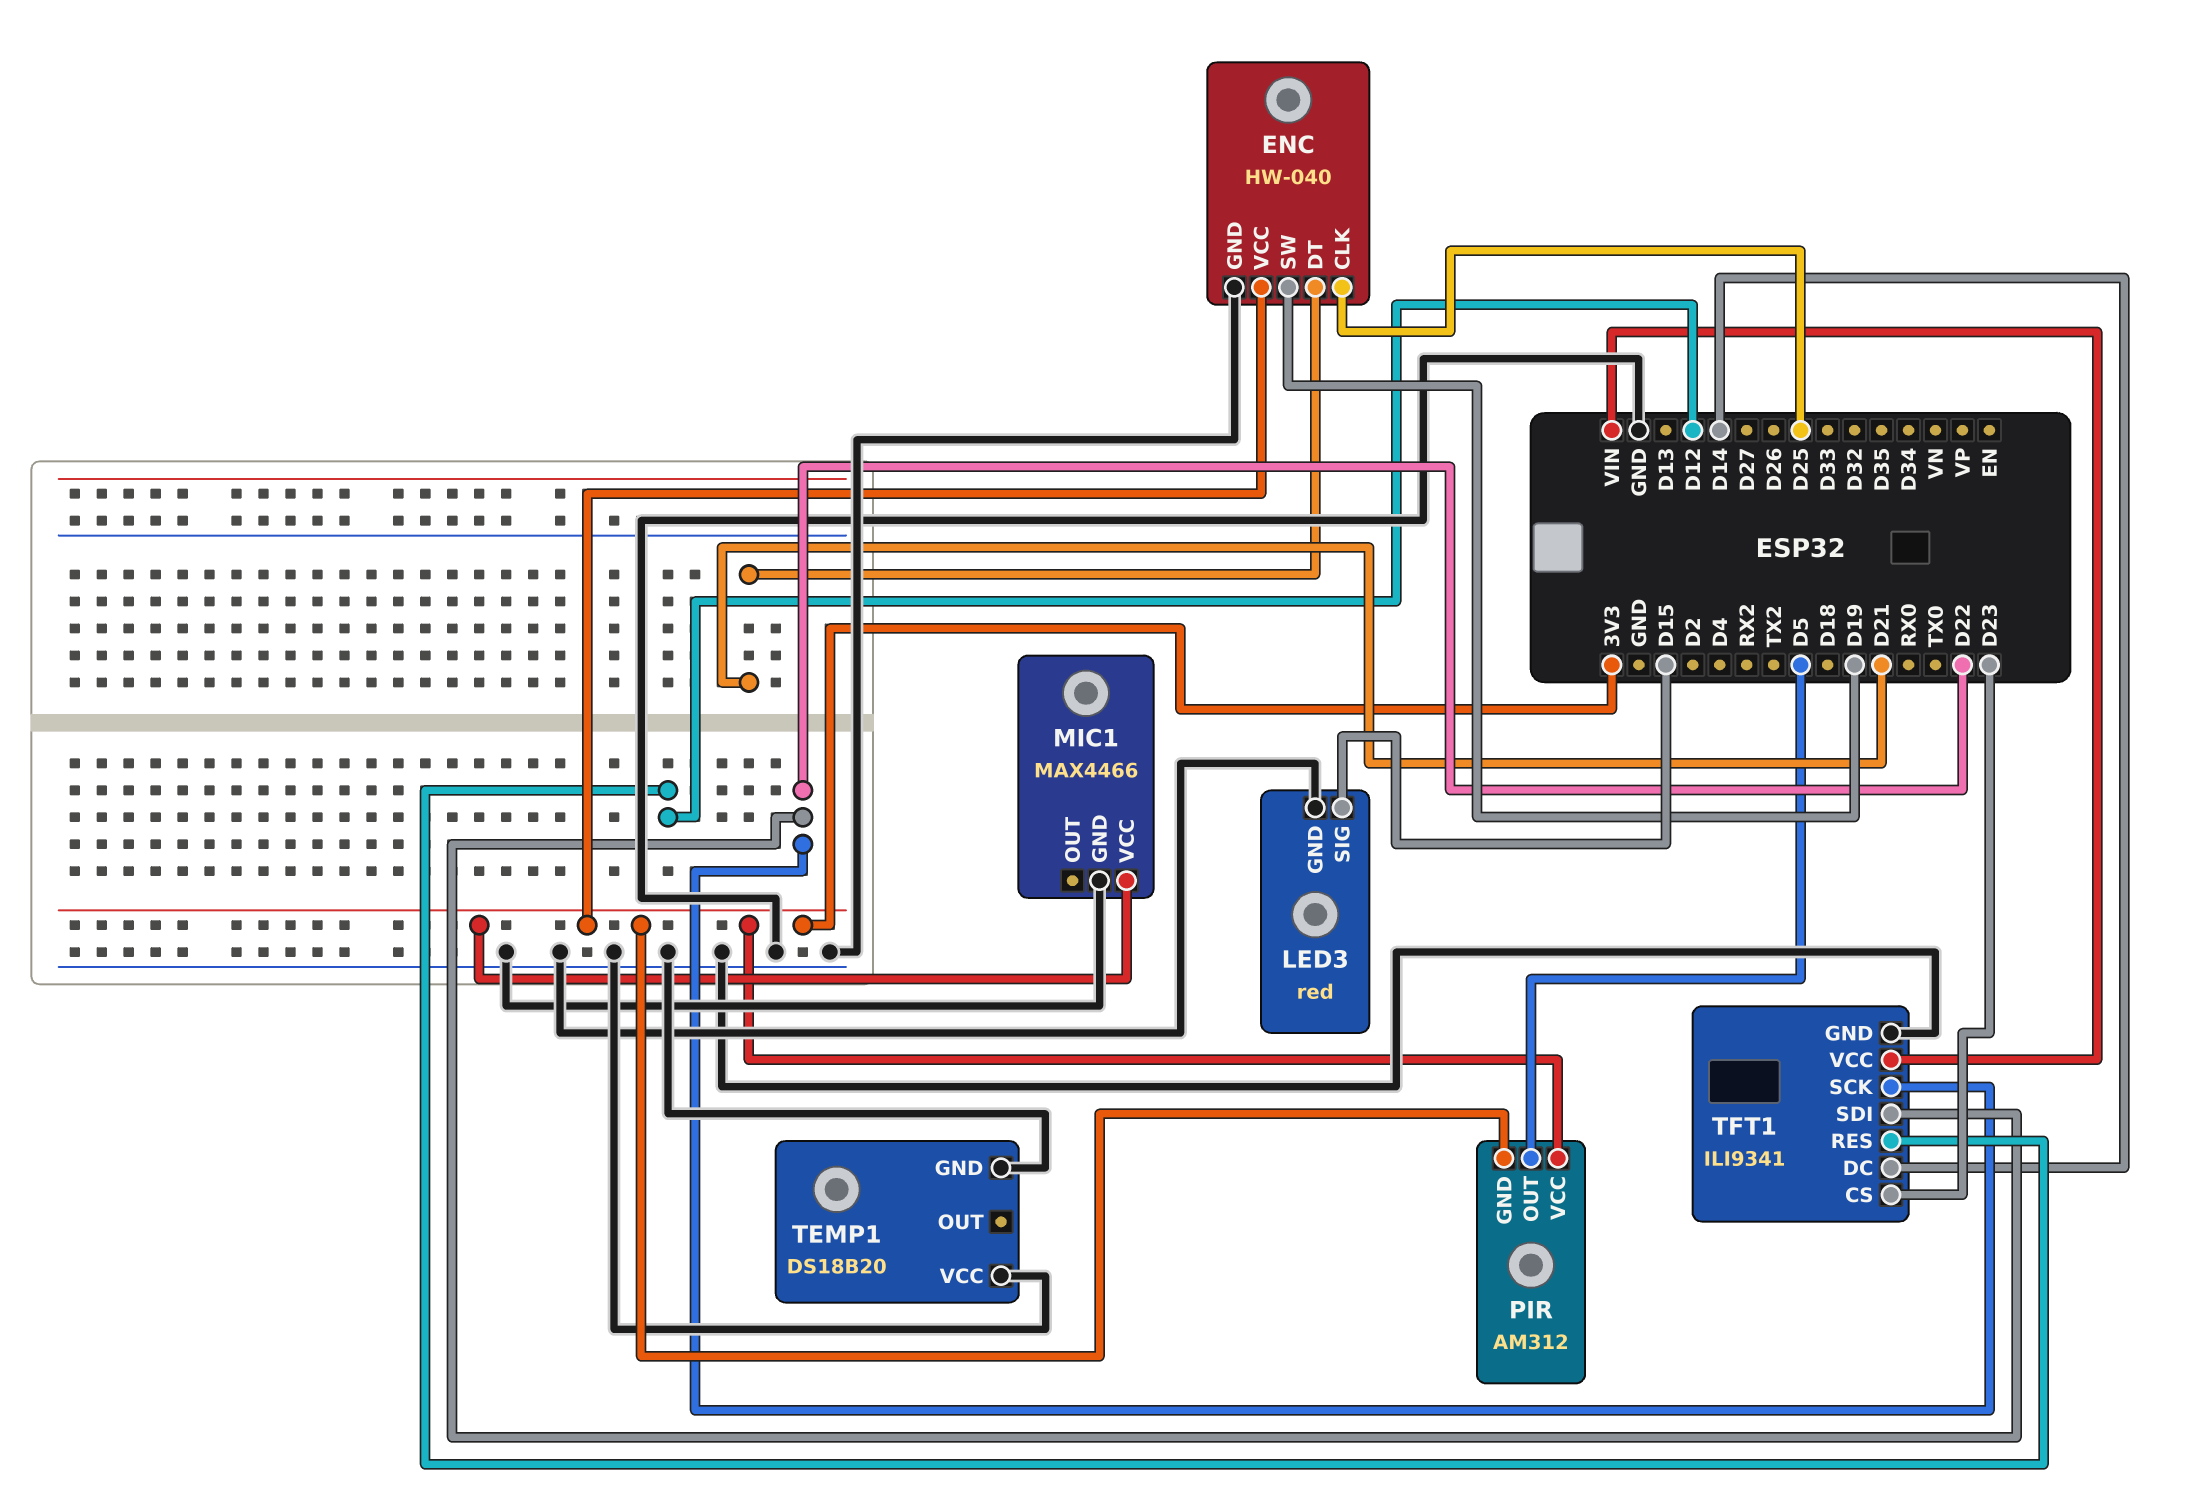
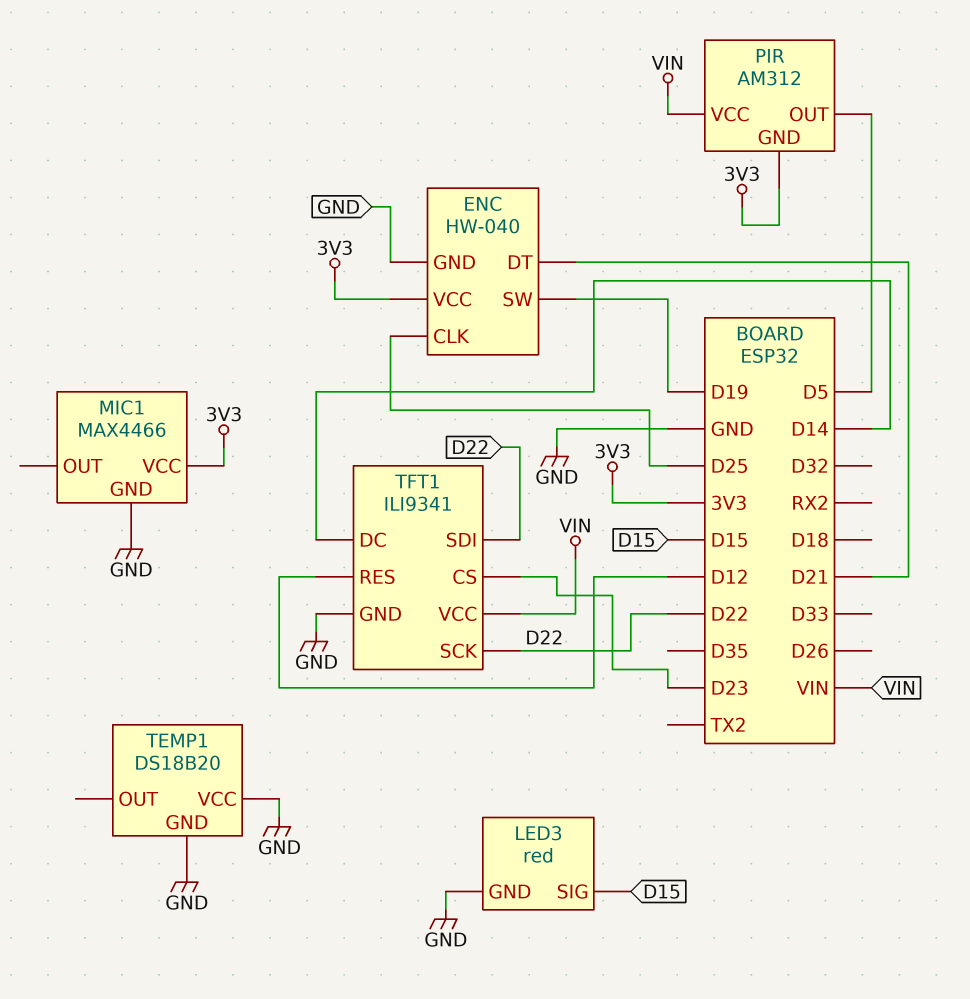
PIR pin VCC: 3V3 -> VIN

